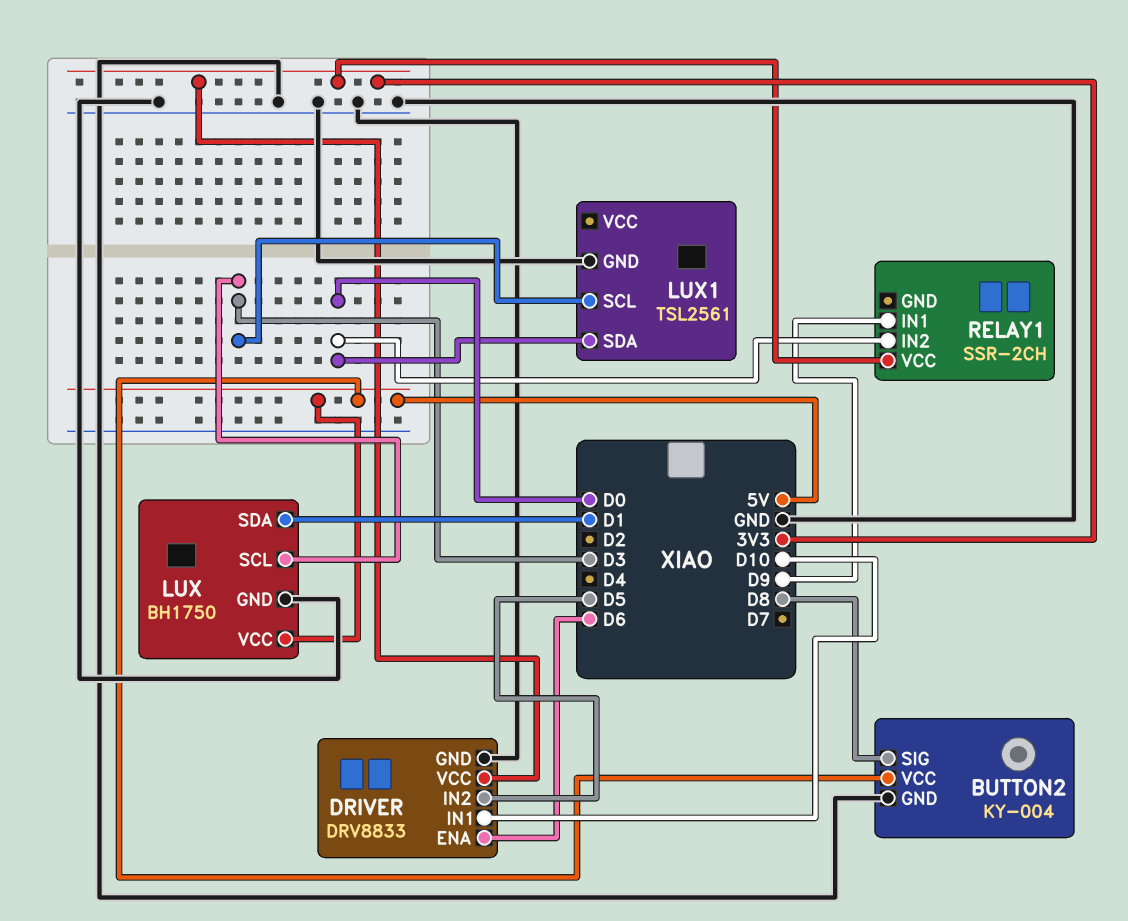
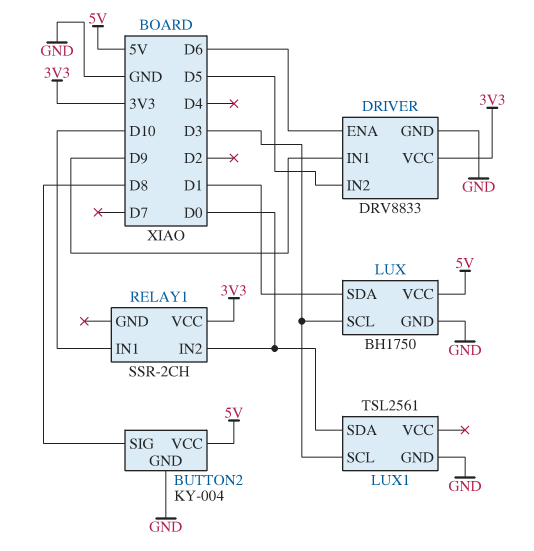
DRIVER pin IN1: D10 -> D9
RELAY1 pin IN1: D9 -> D10

